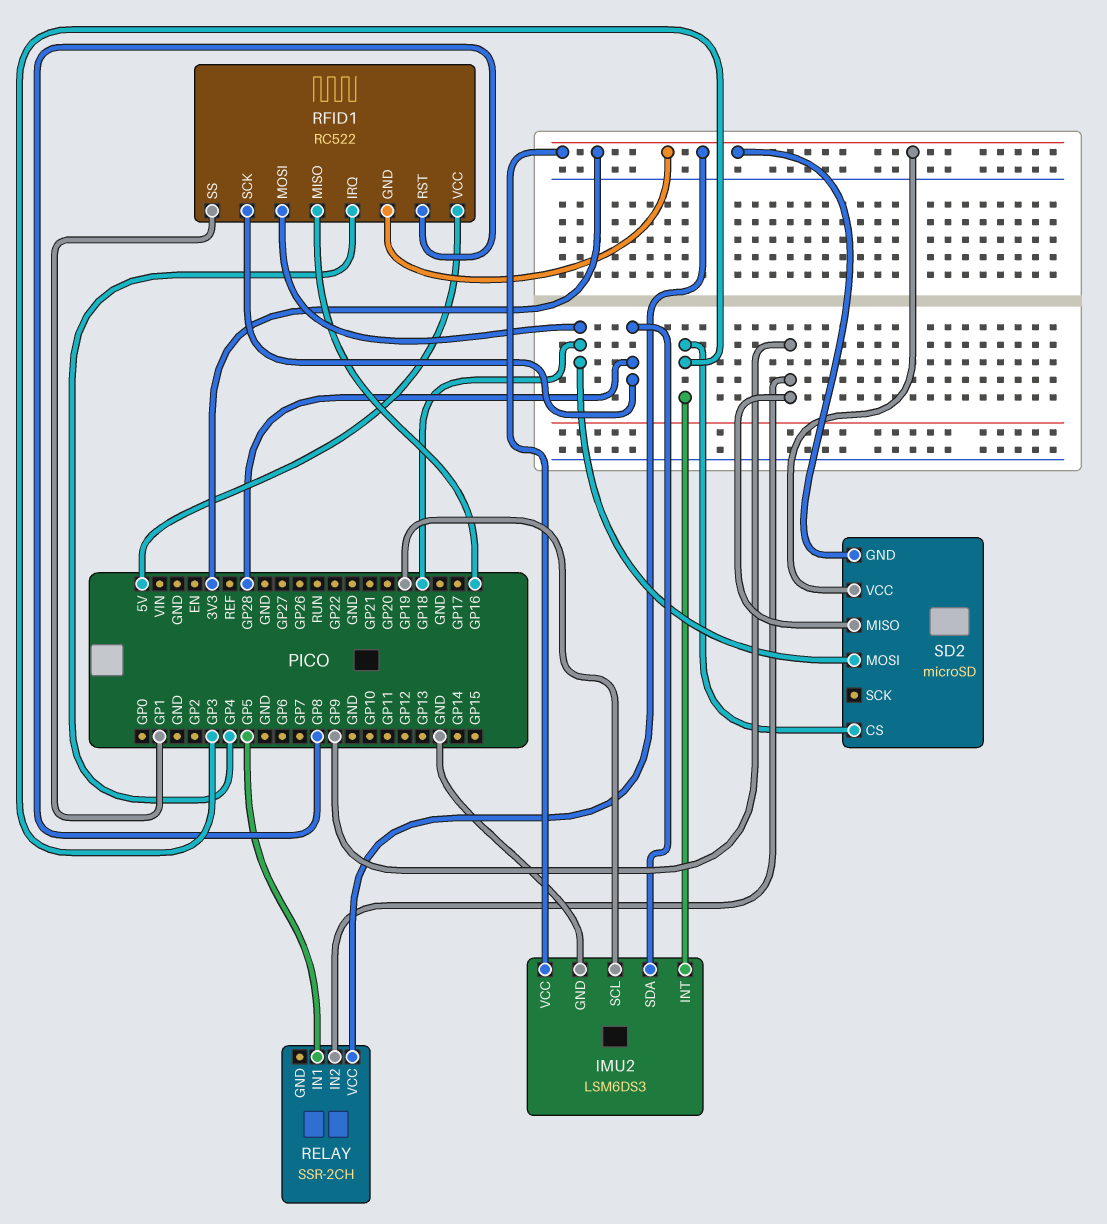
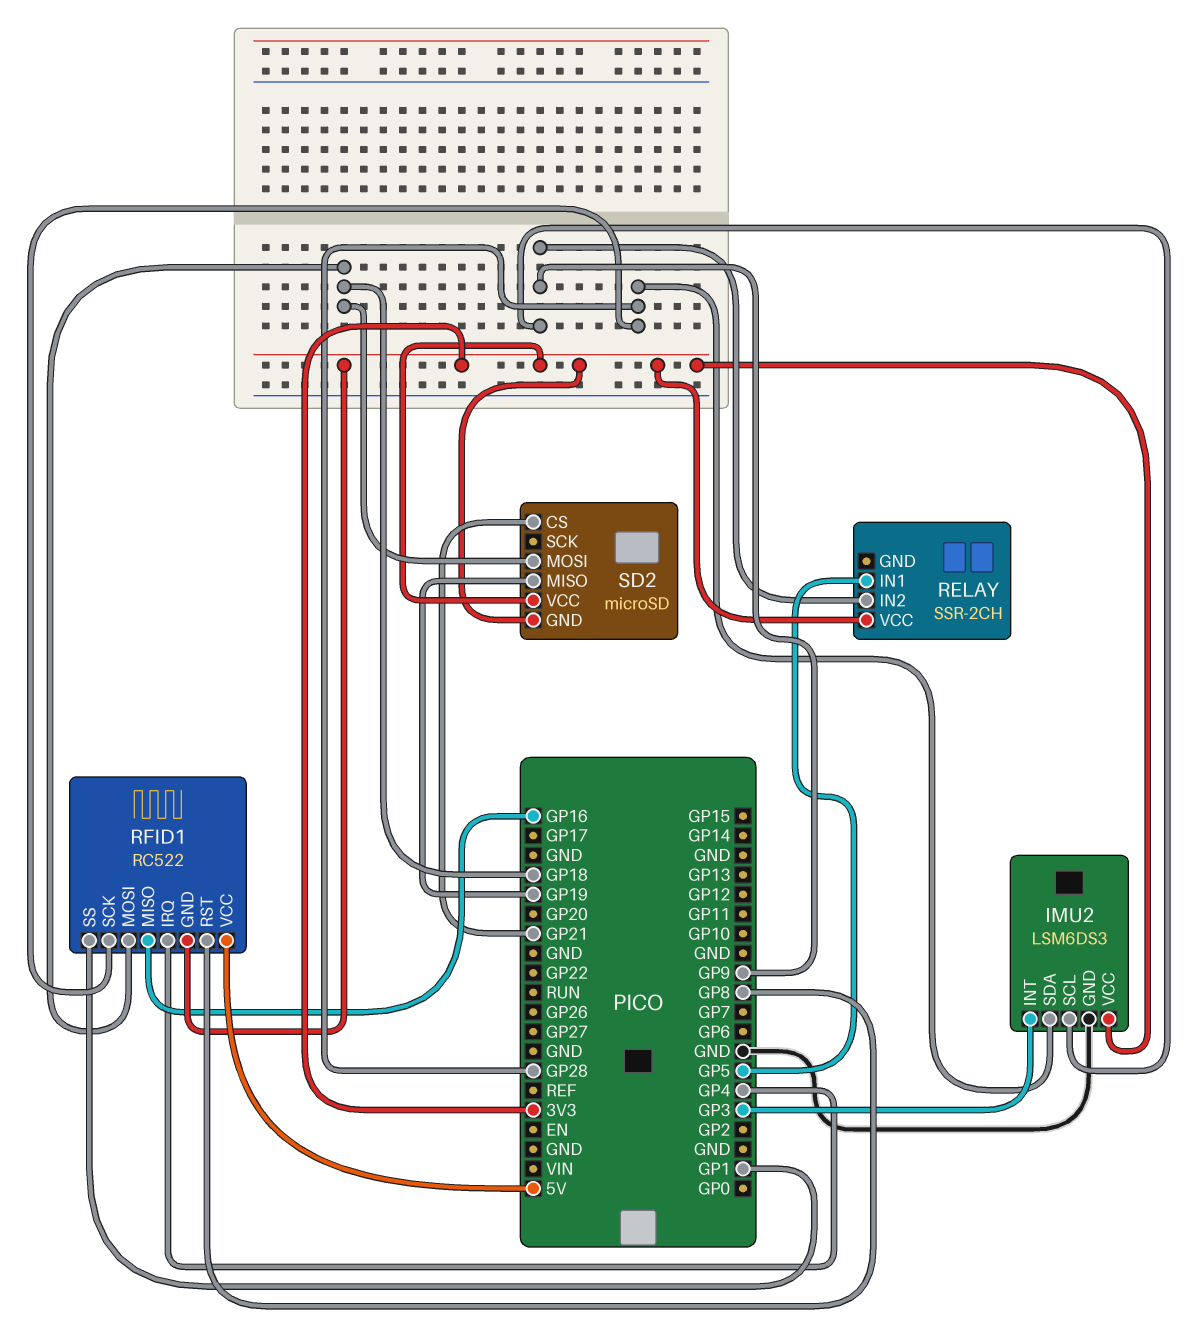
IMU2 pin SCL: GP19 -> GP9
SD2 pin CS: GP3 -> GP21
SD2 pin MISO: GP9 -> GP19

